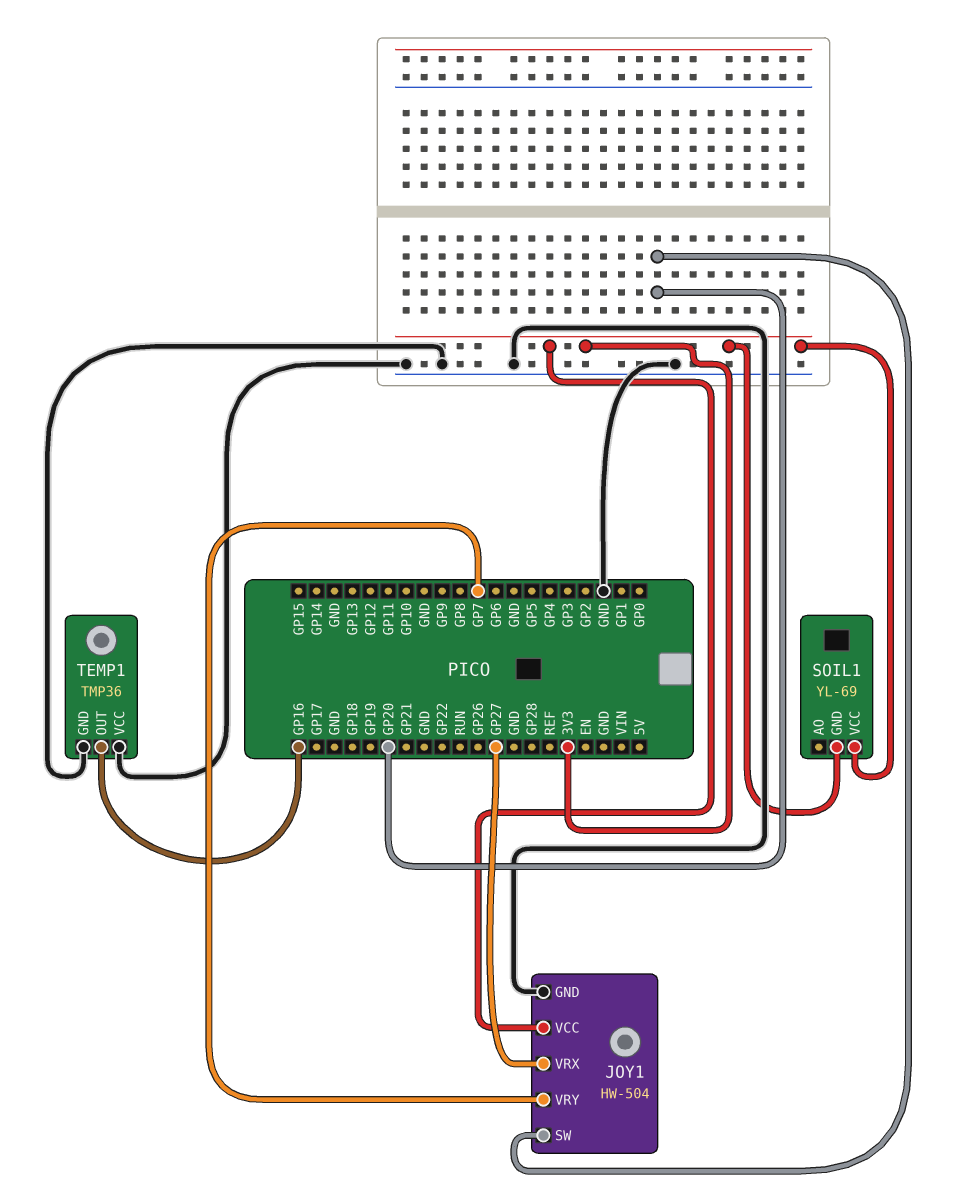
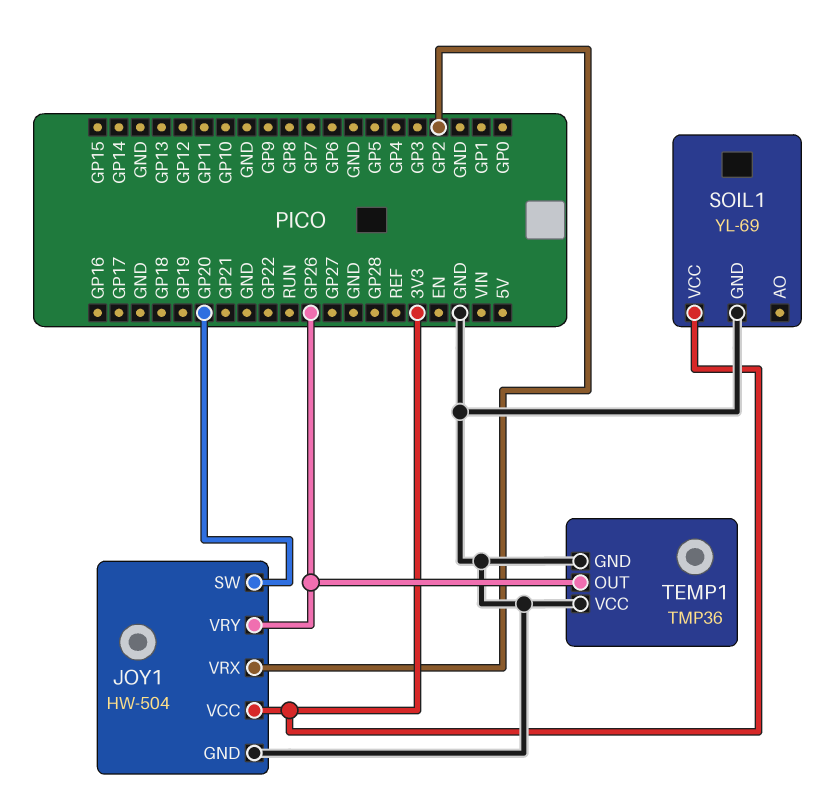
JOY1 pin VRX: GP27 -> GP2
JOY1 pin VRY: GP7 -> GP26
SOIL1 pin GND: 3V3 -> GND
TEMP1 pin OUT: GP16 -> GP26

